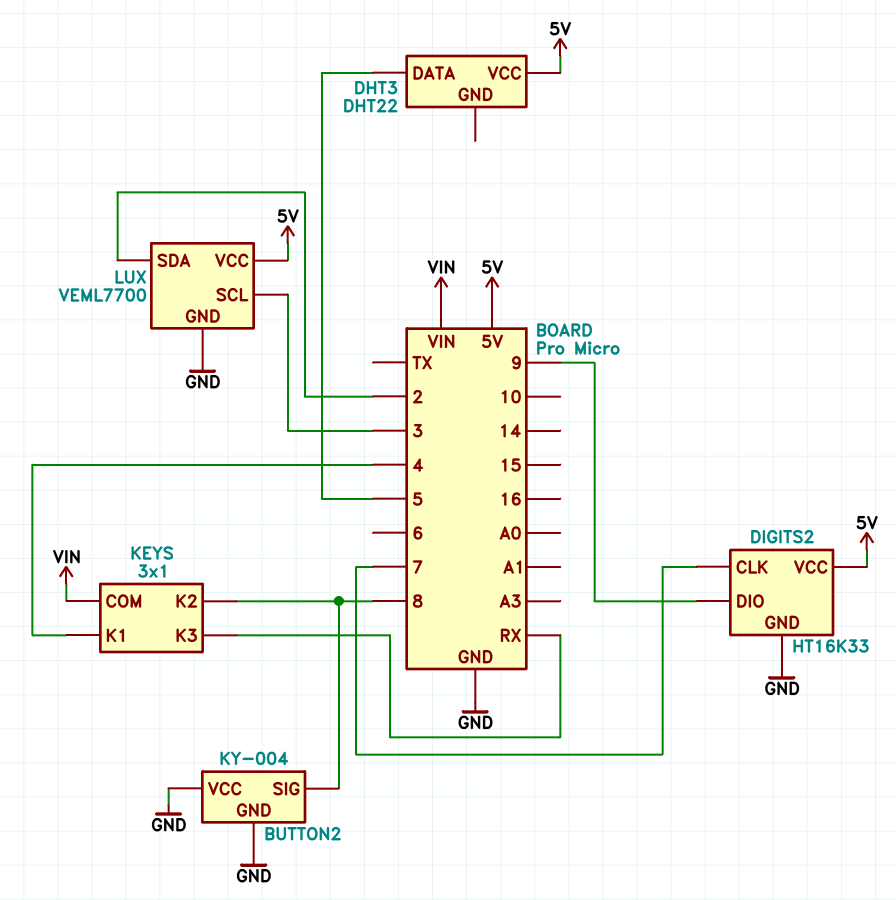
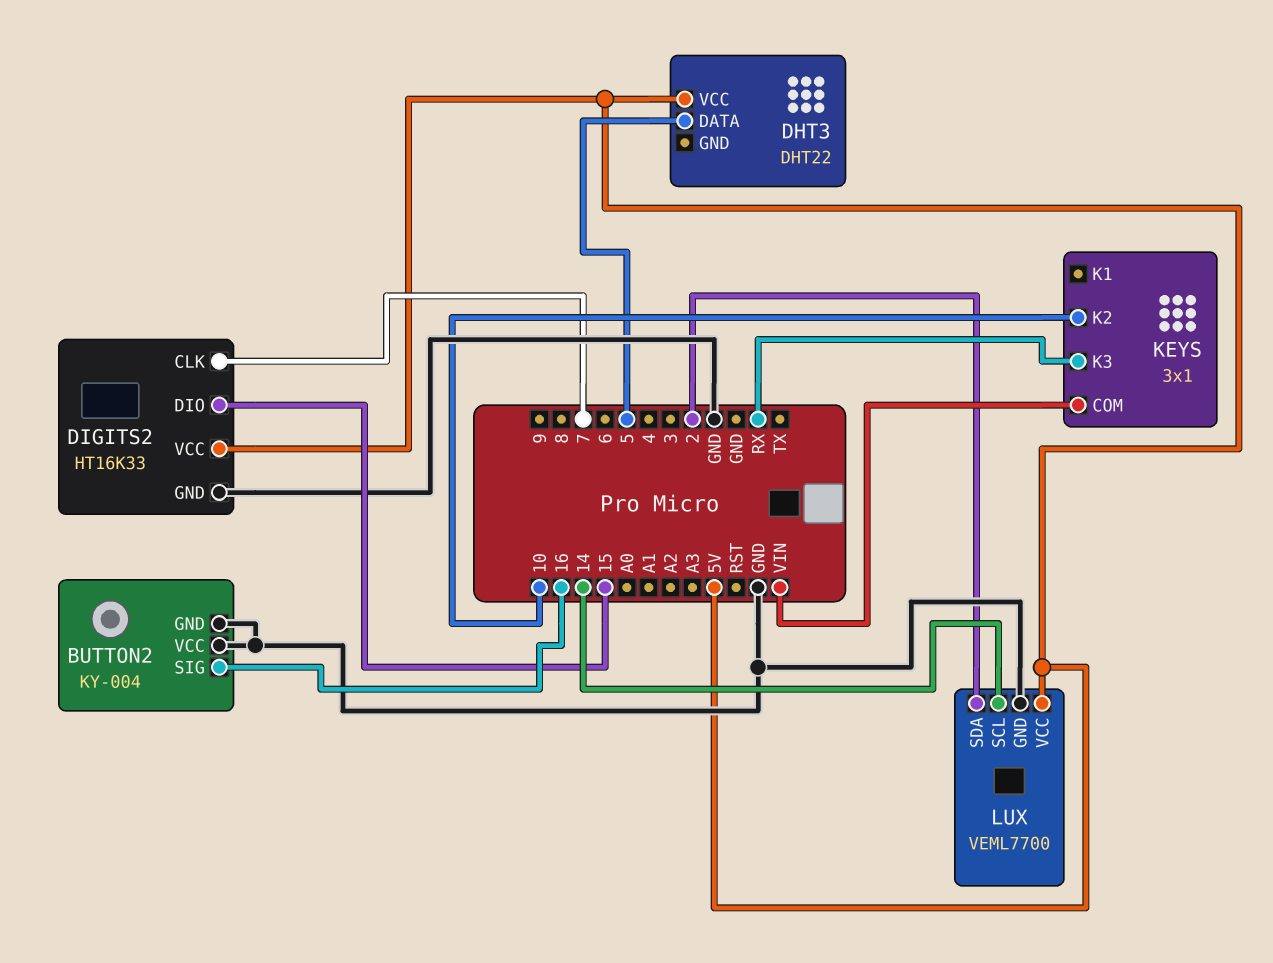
BUTTON2 pin SIG: 8 -> 16
DIGITS2 pin DIO: 9 -> 15
KEYS pin K1: 4 -> none
KEYS pin K2: 8 -> 10
LUX pin SCL: 3 -> 14

